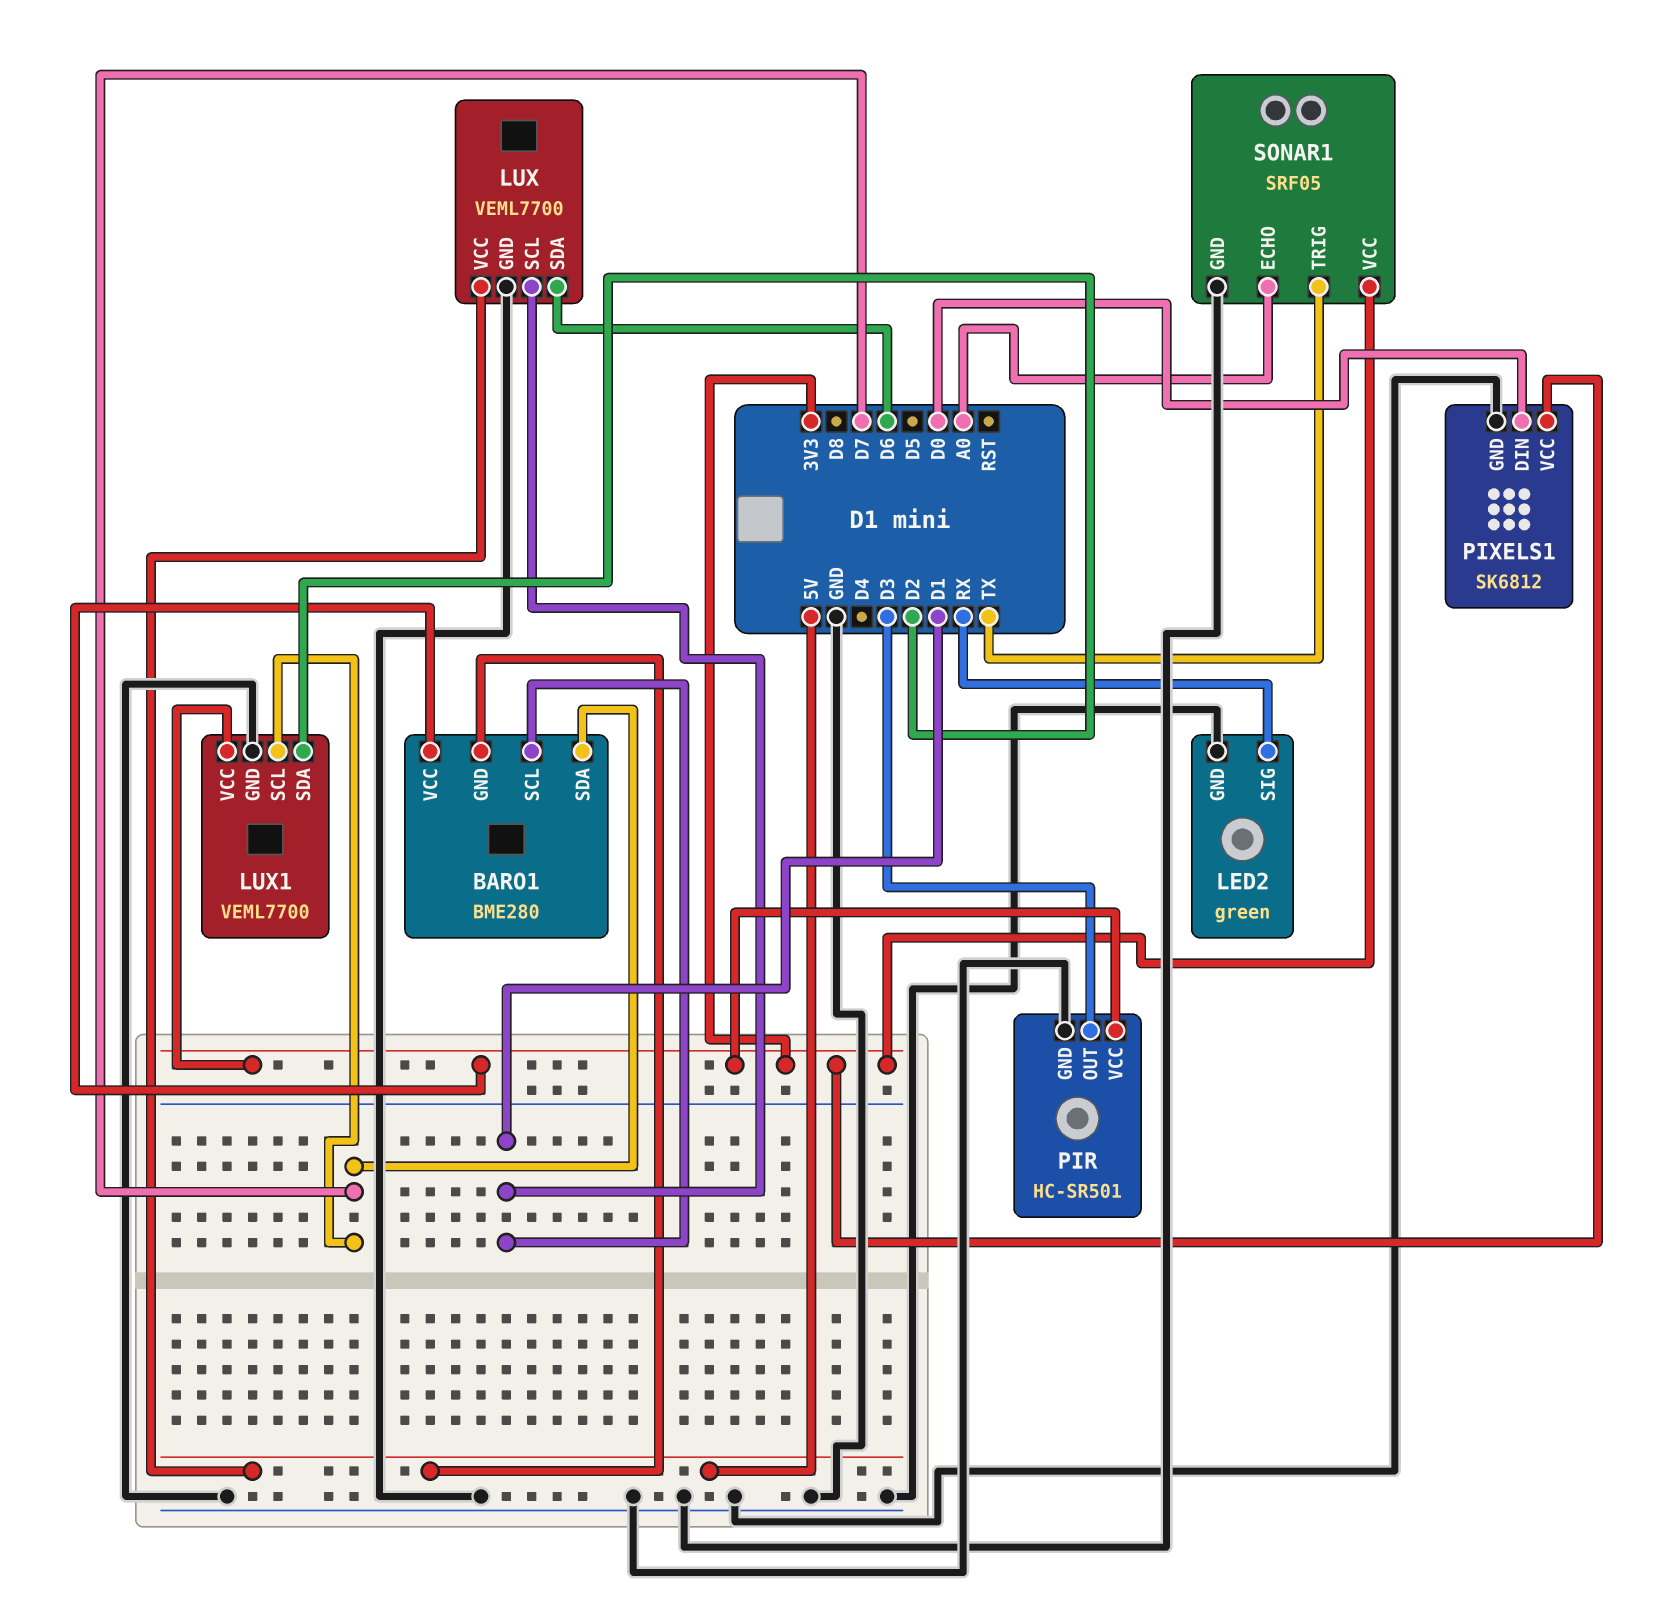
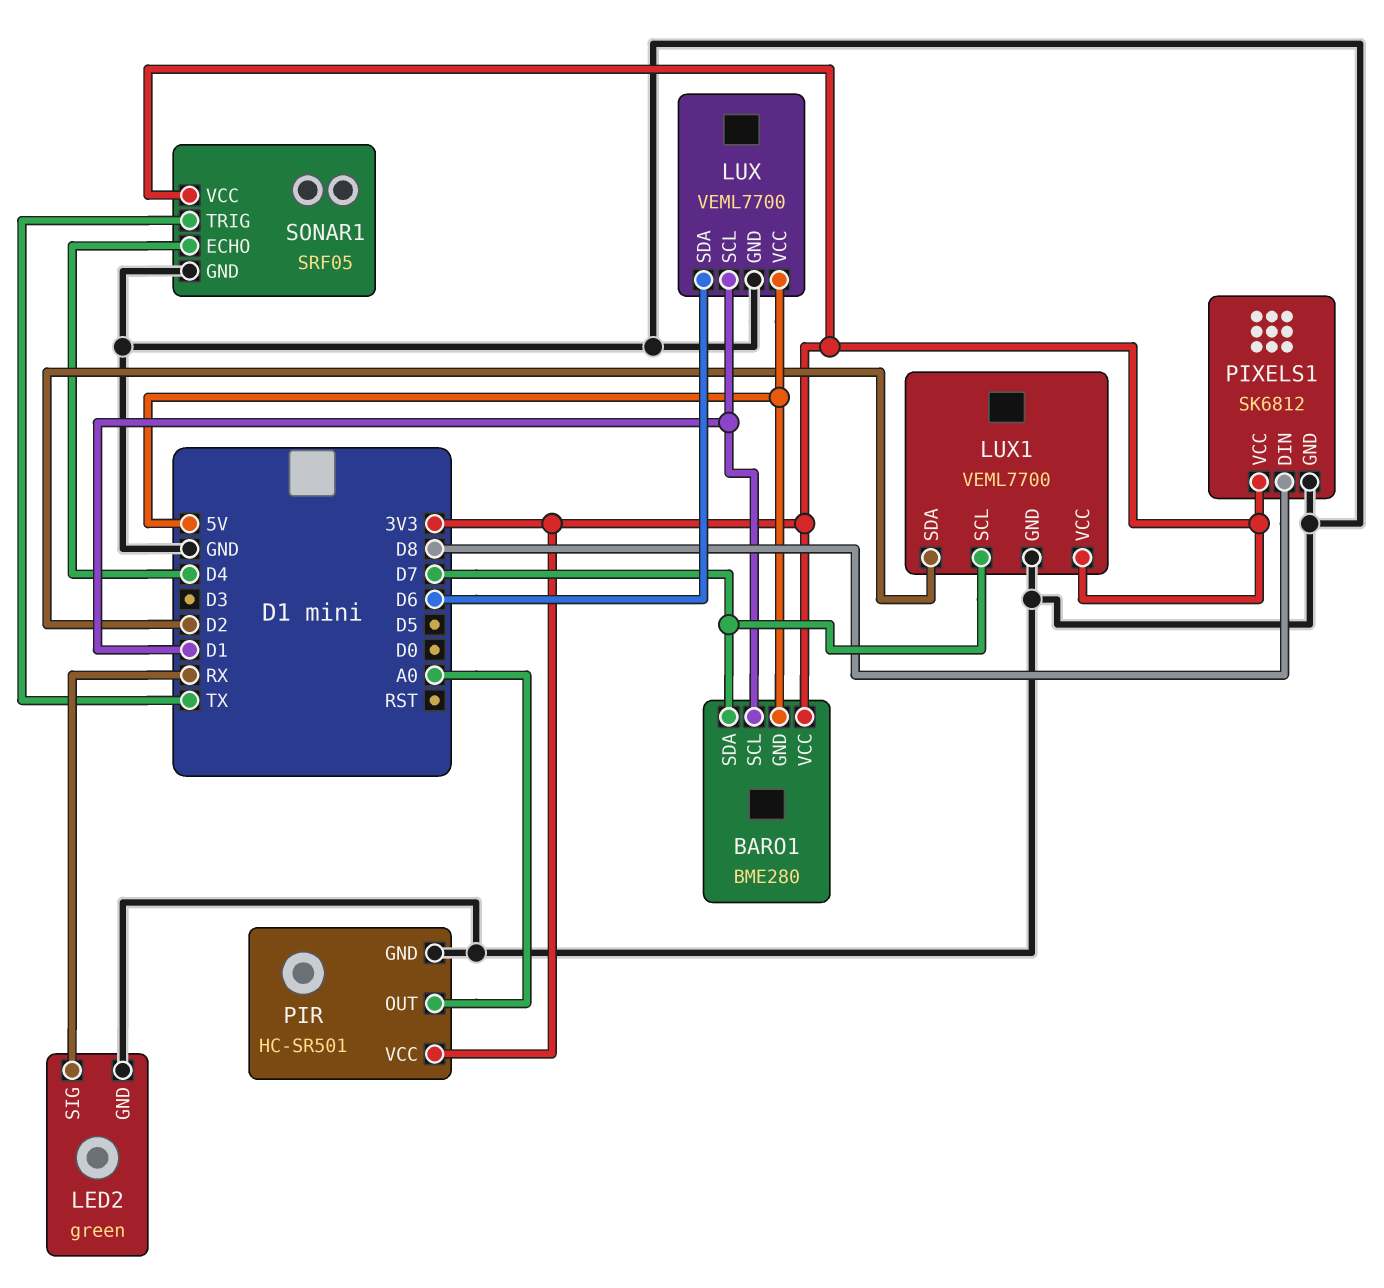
PIR pin OUT: D3 -> A0
PIXELS1 pin DIN: D0 -> D8
SONAR1 pin ECHO: A0 -> D4

